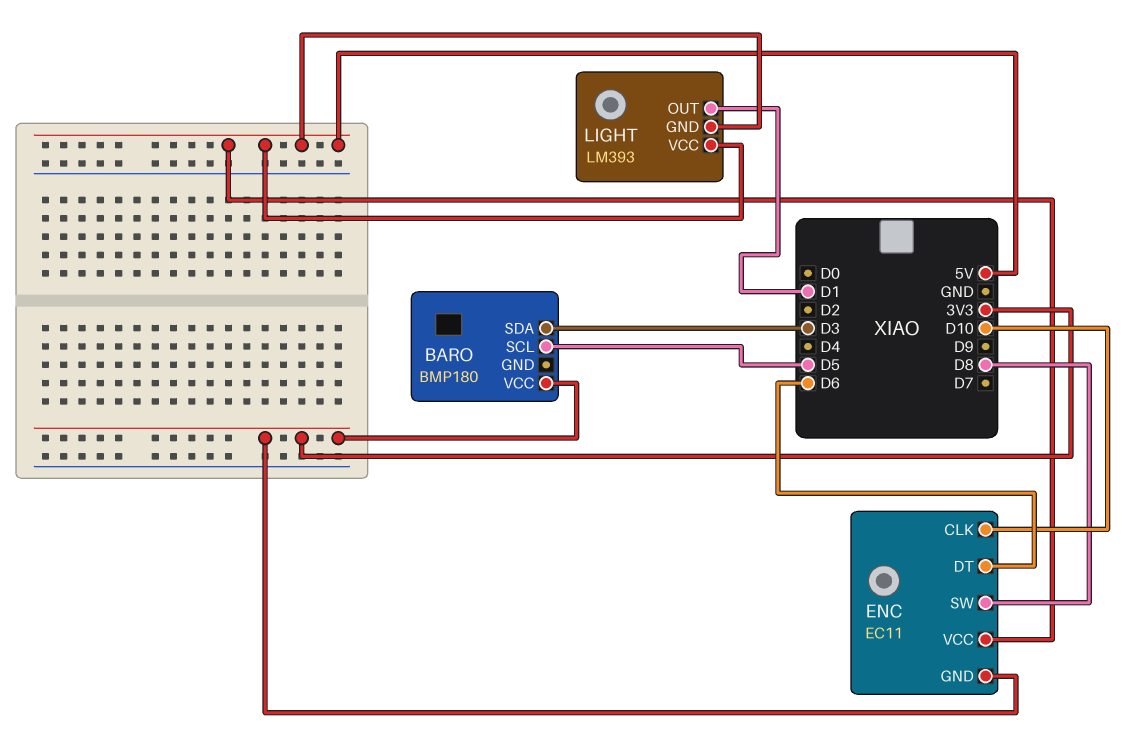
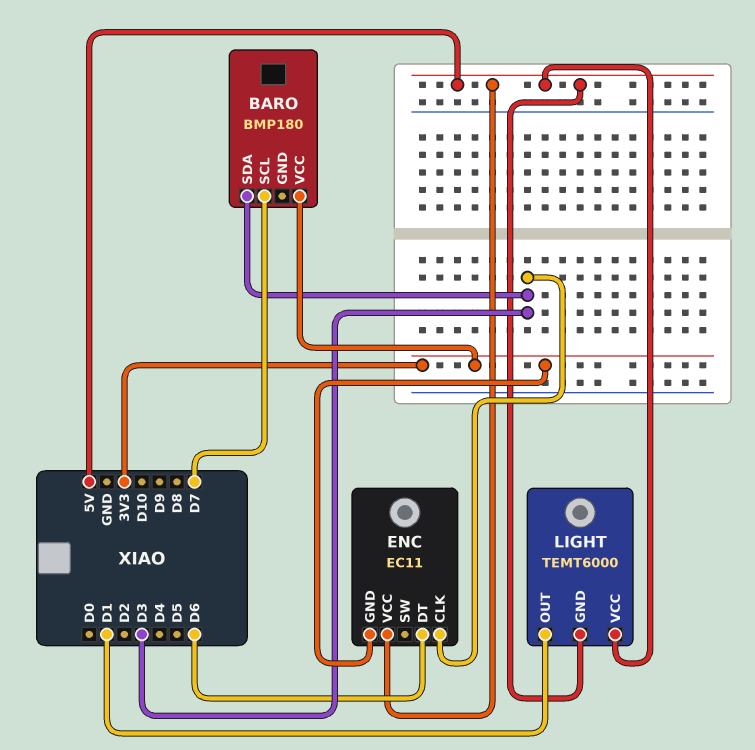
BARO pin SCL: D5 -> D7
ENC pin CLK: D10 -> D3
ENC pin SW: D8 -> none
LIGHT: LM393 -> TEMT6000

